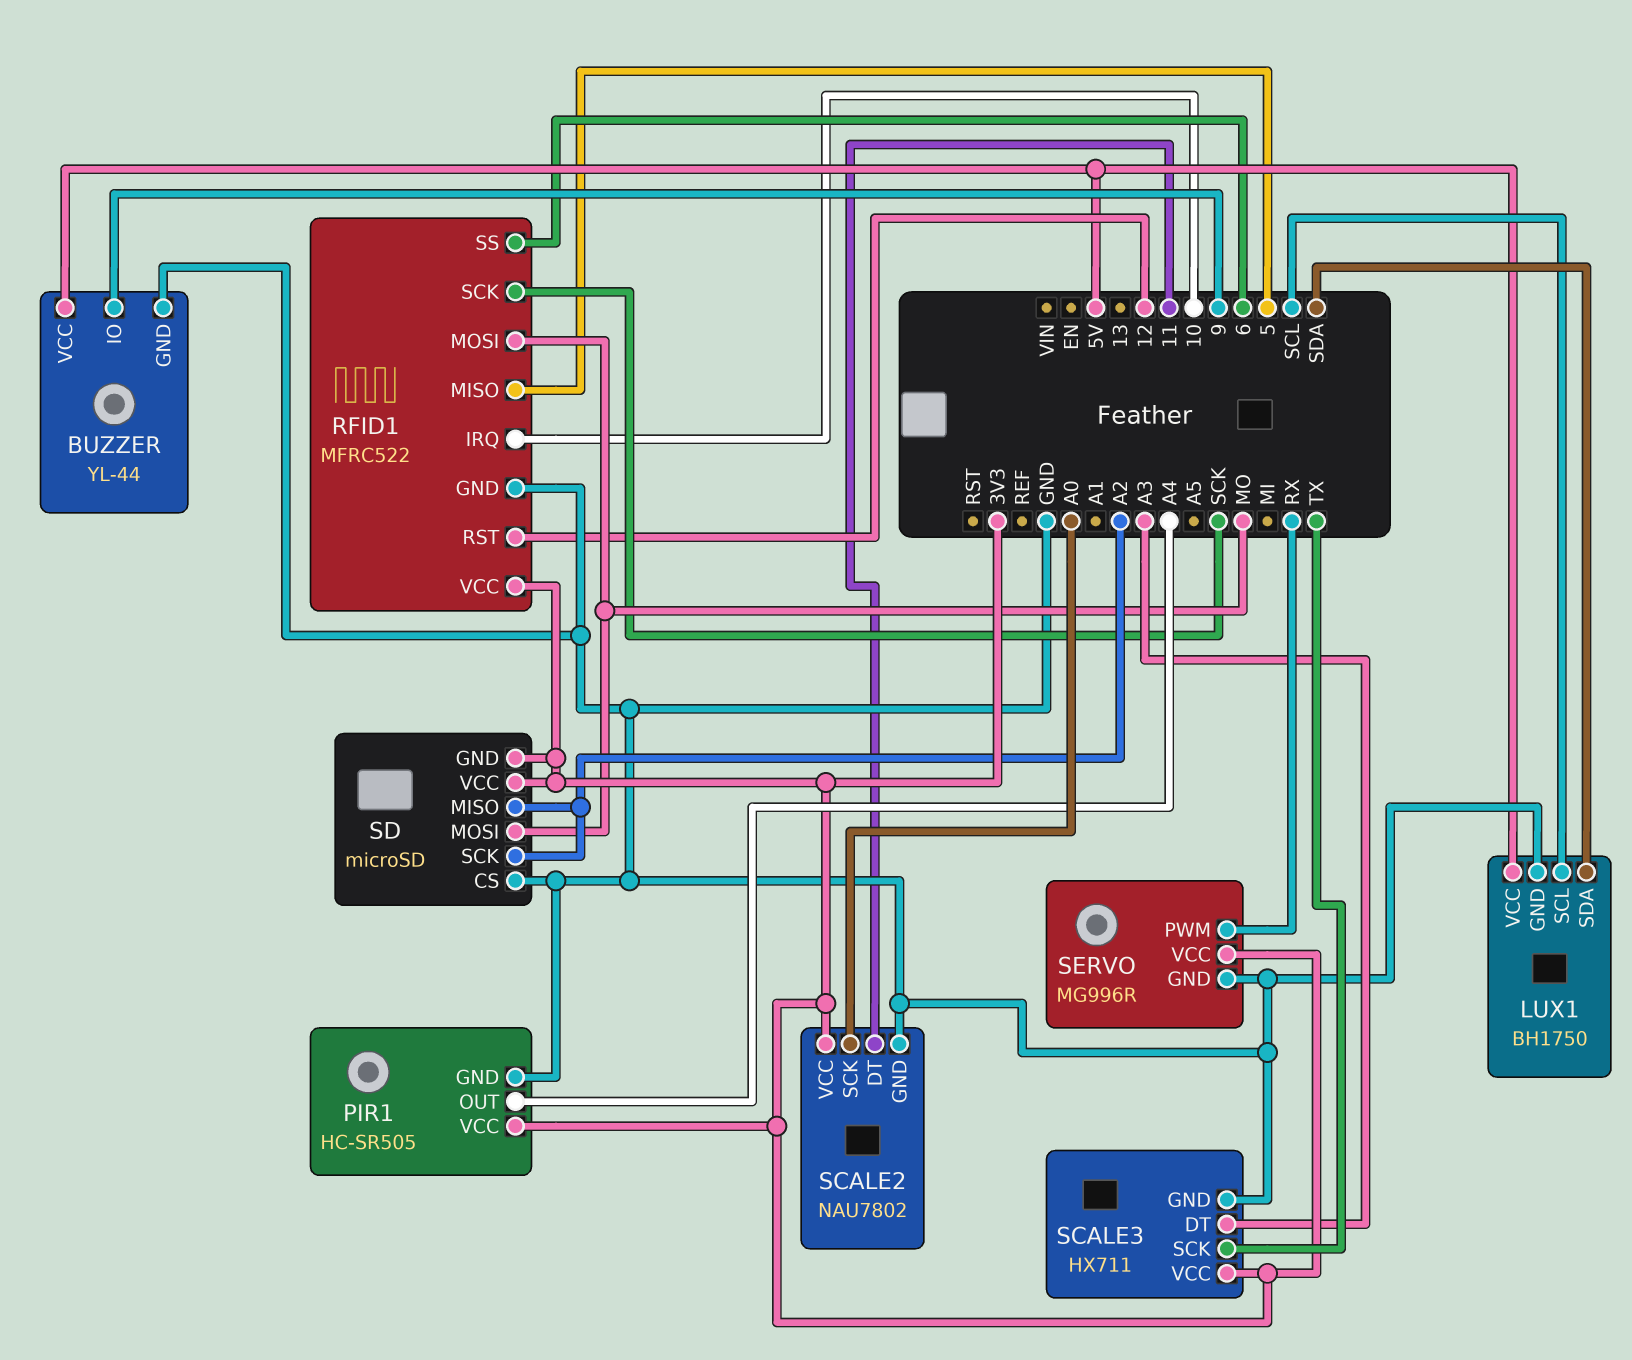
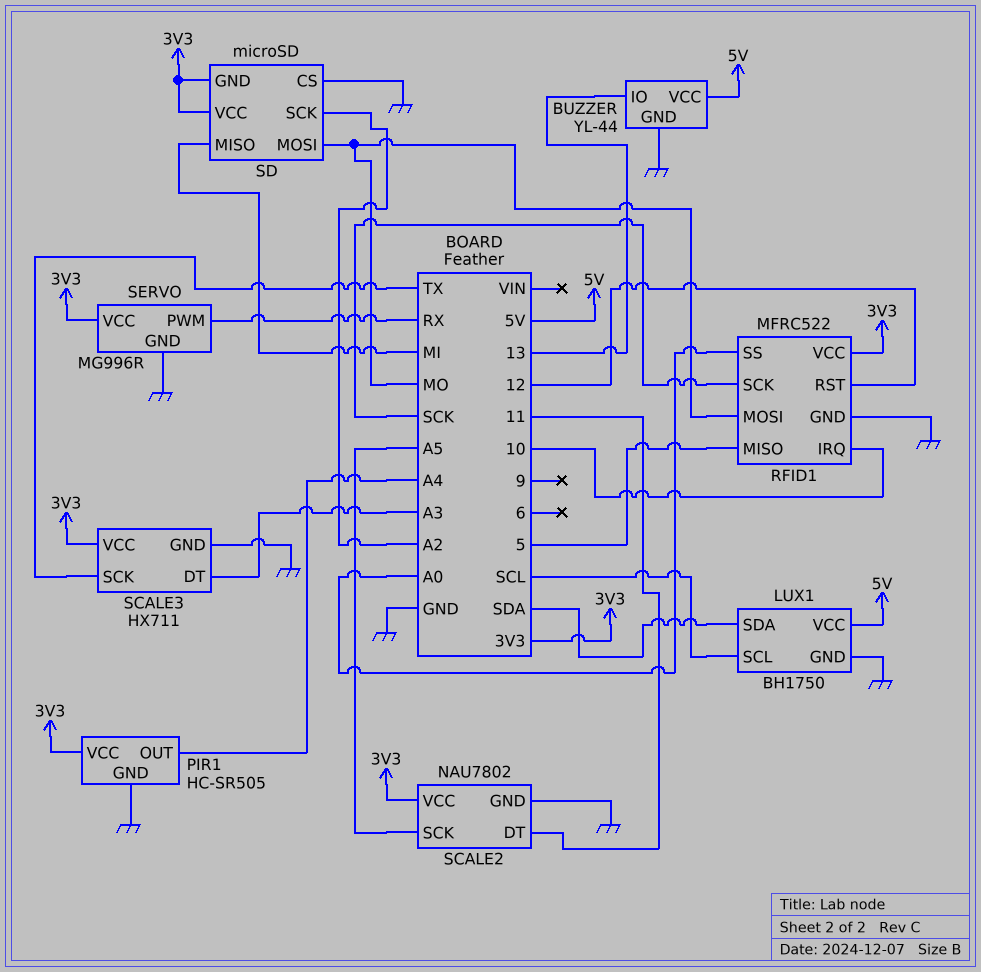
BUZZER pin IO: 9 -> 13
RFID1 pin SS: 6 -> A0
SCALE2 pin SCK: A0 -> A5
SD pin MISO: A2 -> MI

